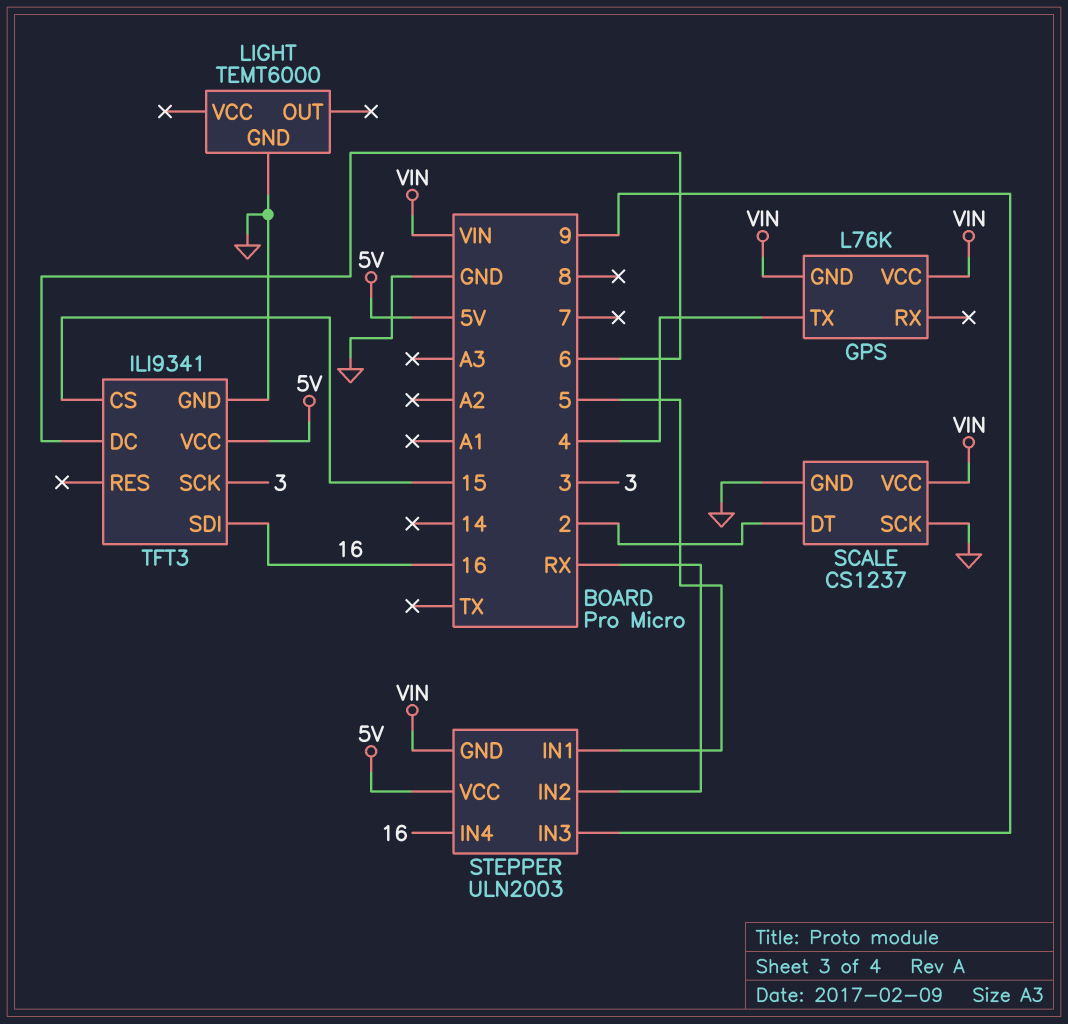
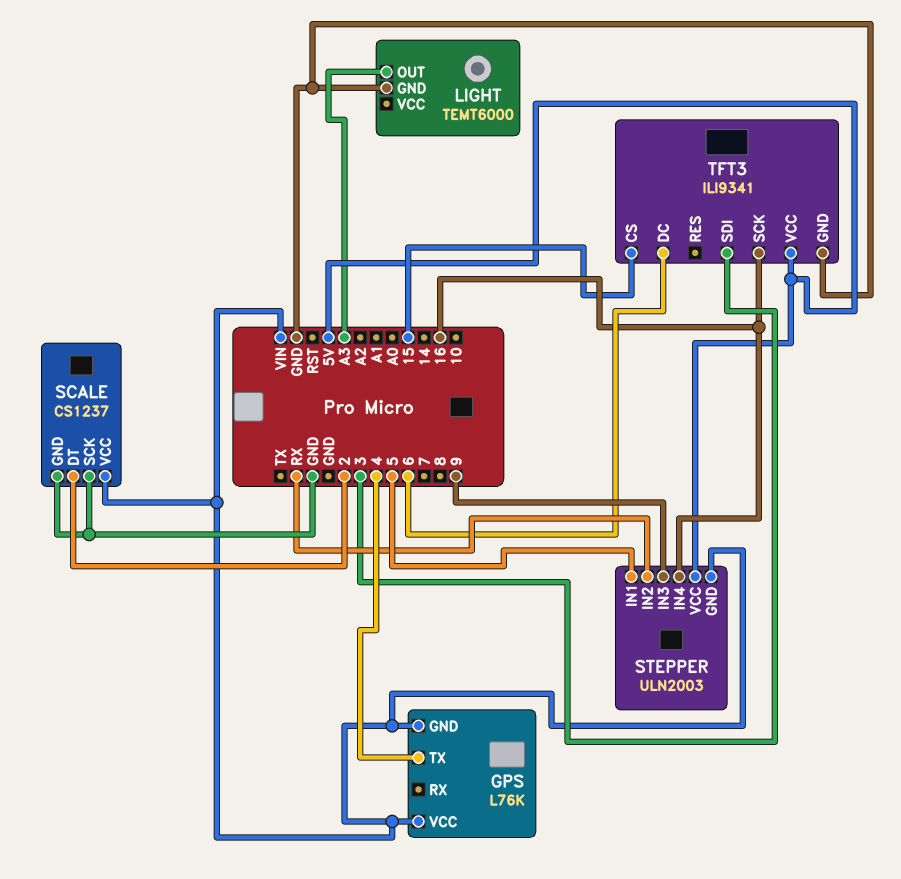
LIGHT pin OUT: none -> A3
TFT3 pin SCK: 3 -> 16
TFT3 pin SDI: 16 -> 3

